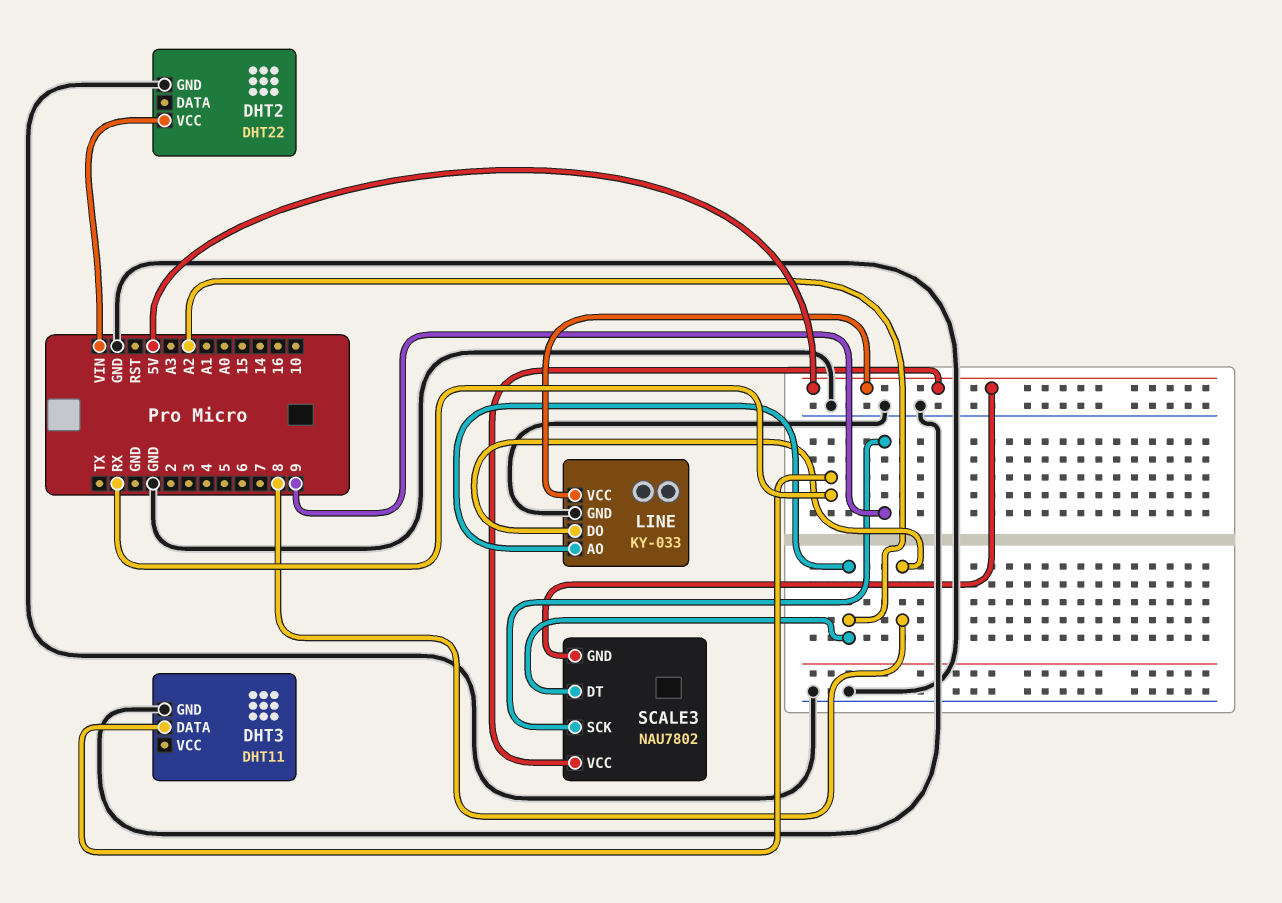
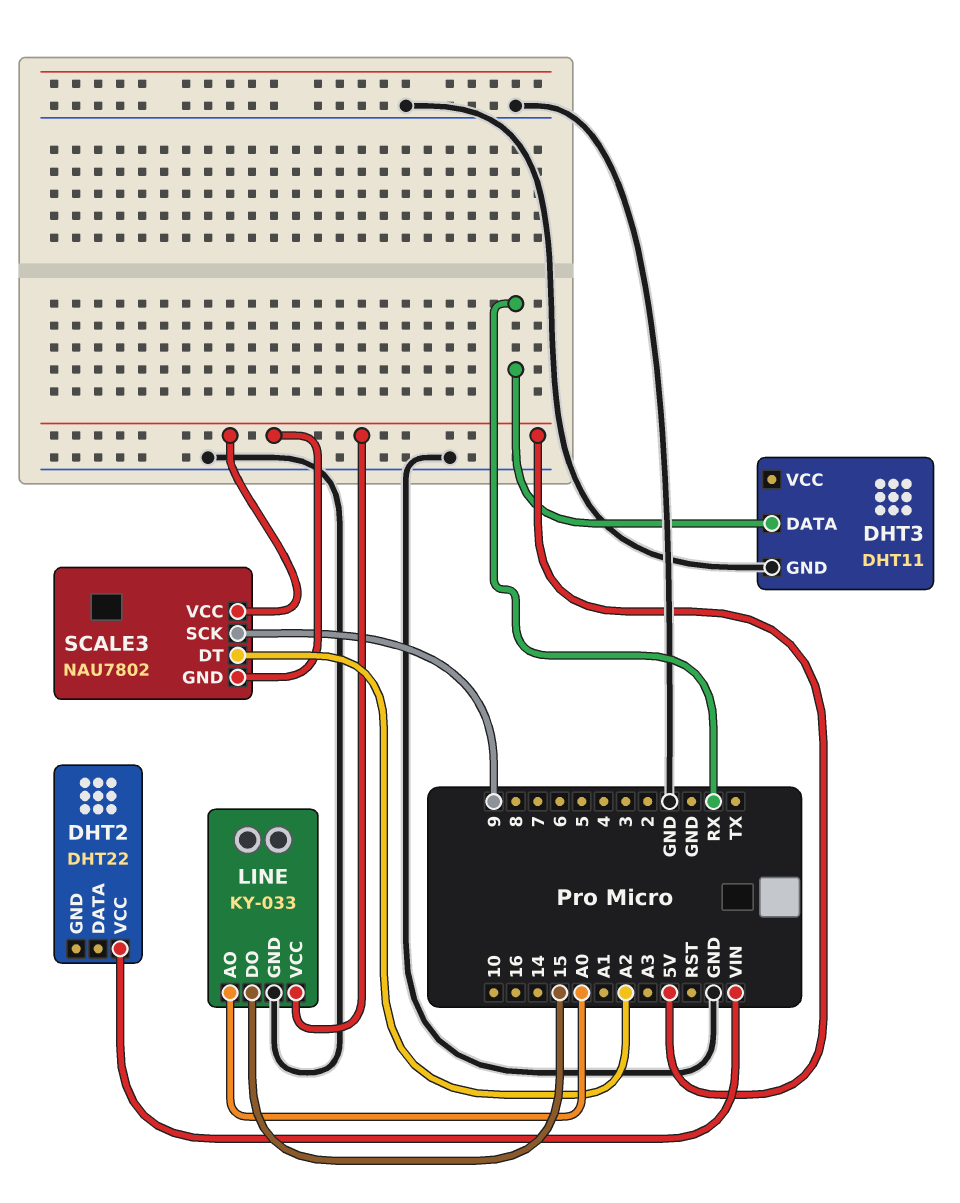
DHT2 pin GND: GND -> none
LINE pin AO: A2 -> A0
LINE pin DO: 8 -> 15

